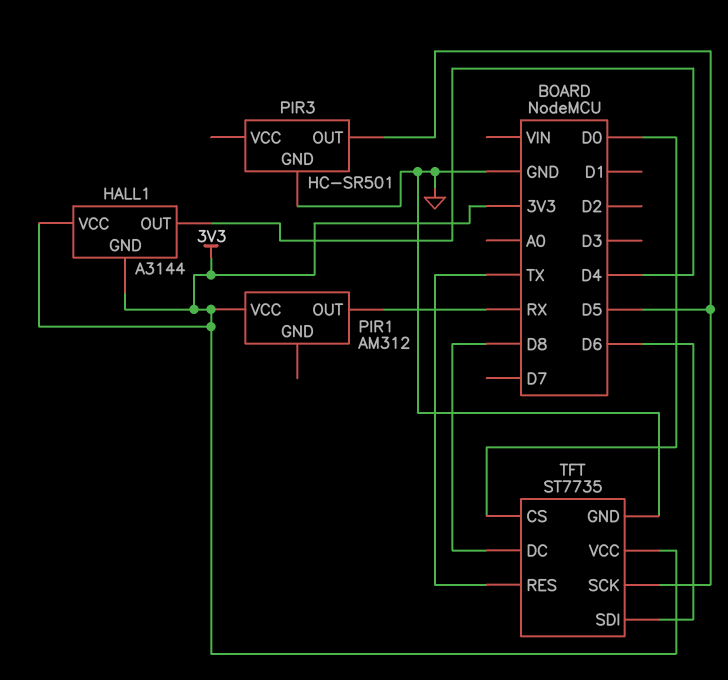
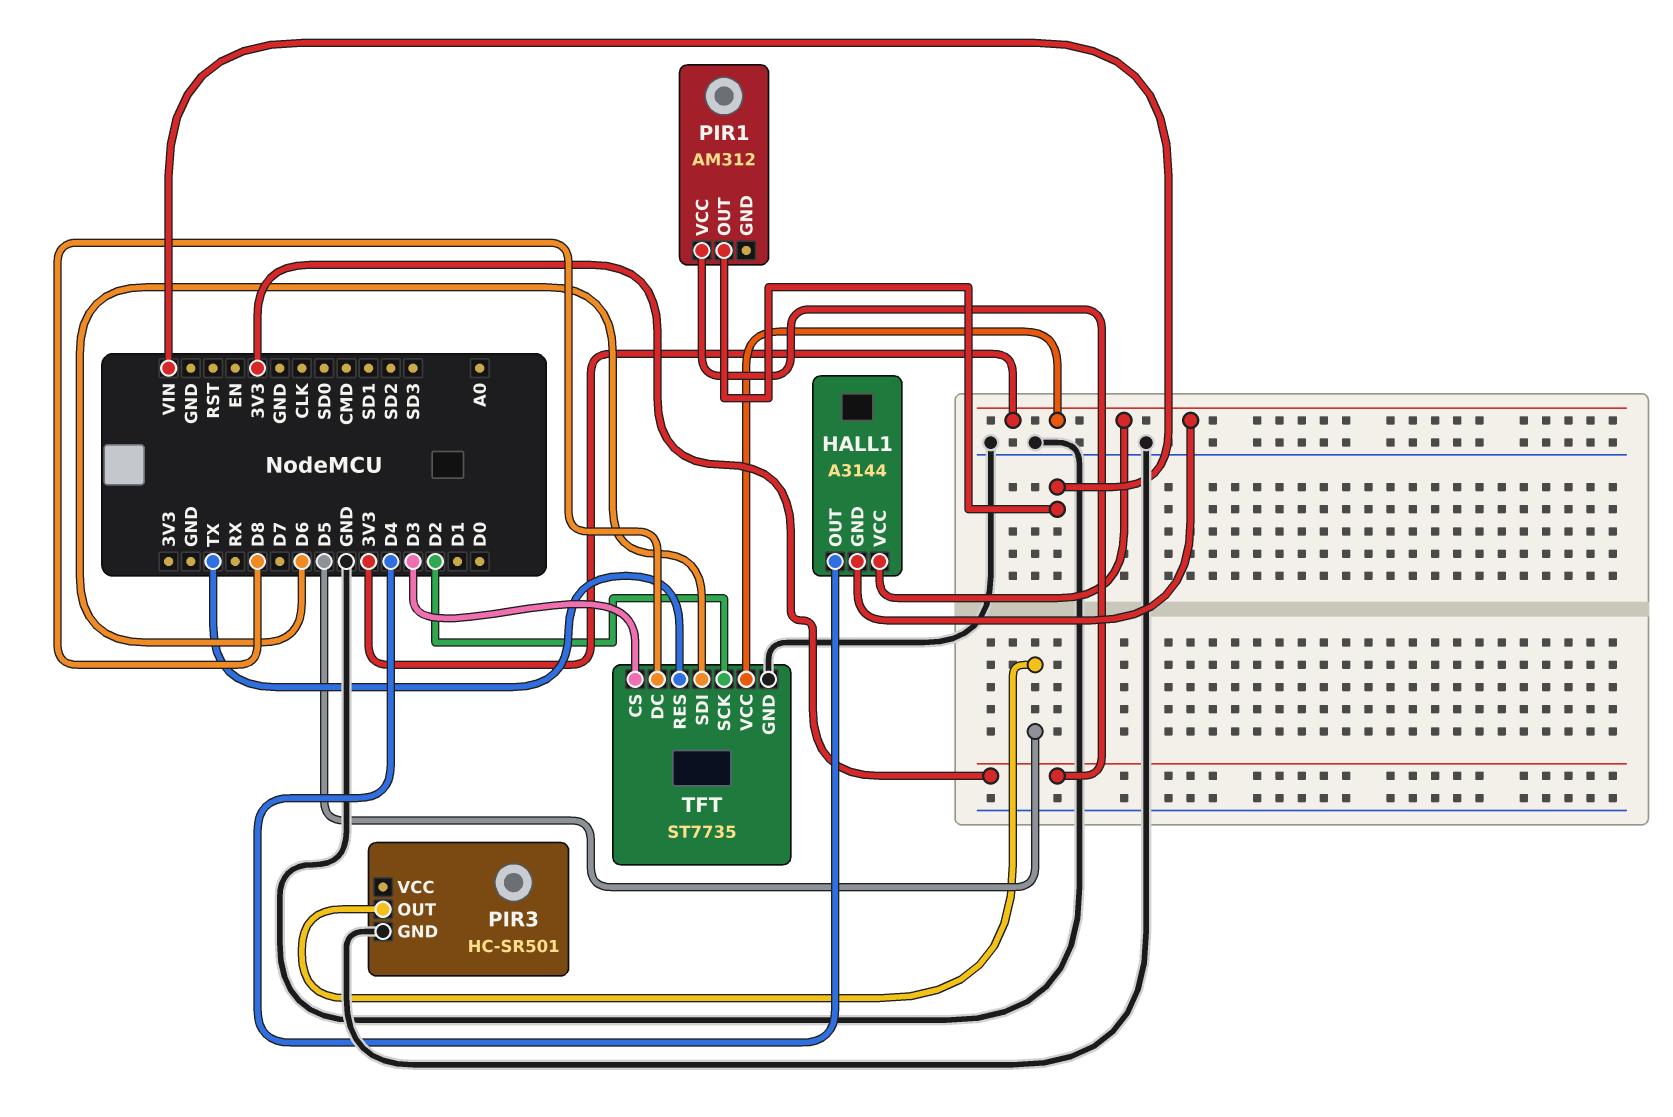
PIR1 pin OUT: RX -> VIN
TFT pin CS: D0 -> D3
TFT pin SCK: D5 -> D2

